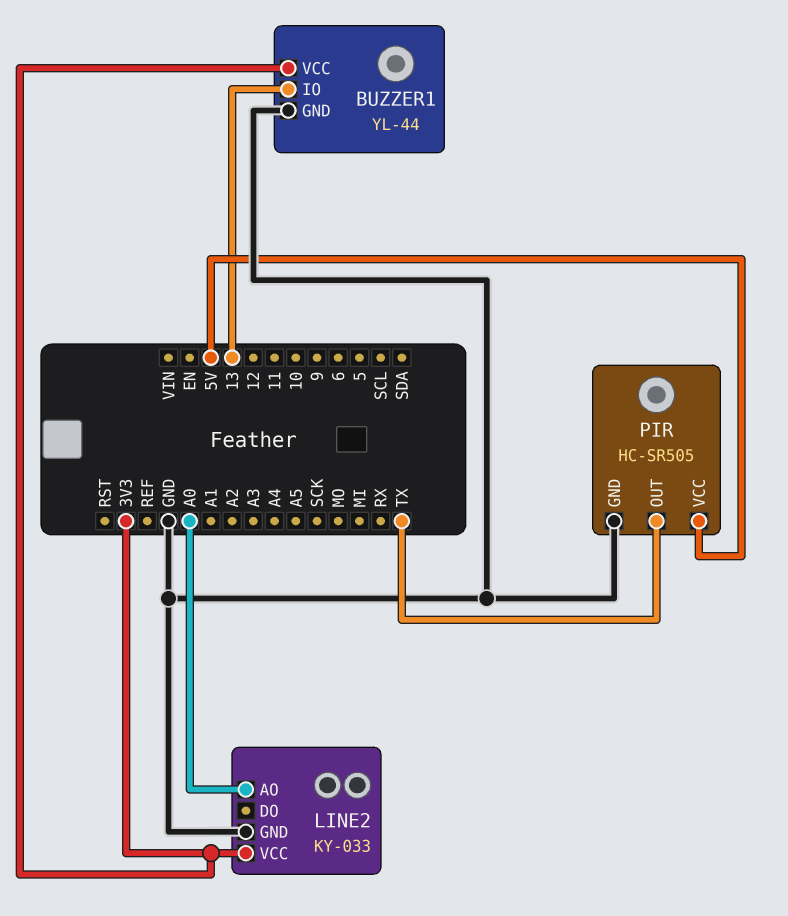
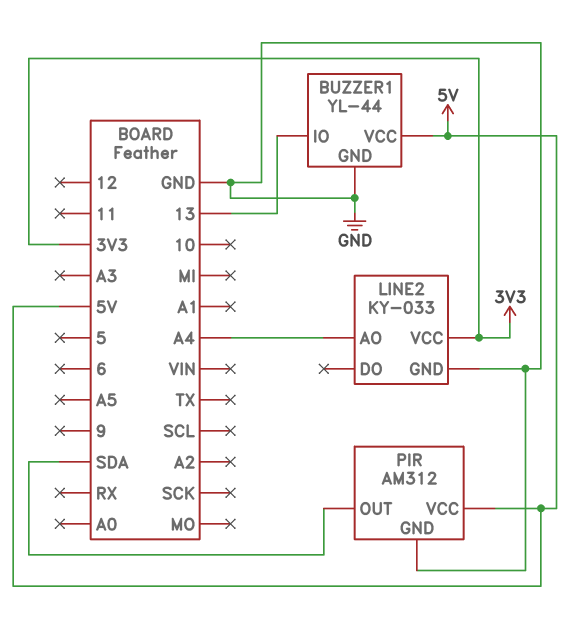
BUZZER1 pin VCC: 3V3 -> 5V
LINE2 pin AO: A0 -> A4
PIR: HC-SR505 -> AM312
PIR pin OUT: TX -> SDA

